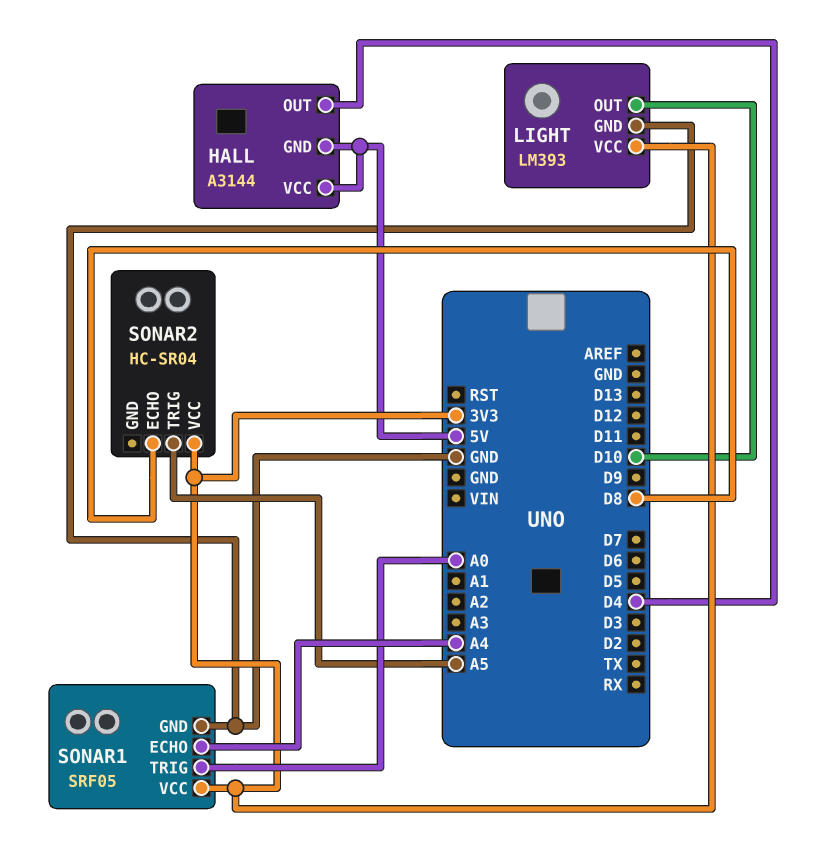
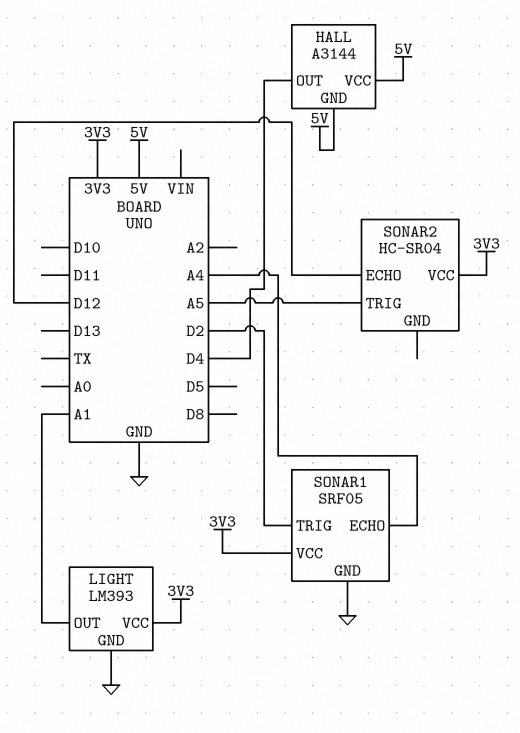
LIGHT pin OUT: D10 -> A1
SONAR1 pin TRIG: A0 -> D2
SONAR2 pin ECHO: D8 -> D12

